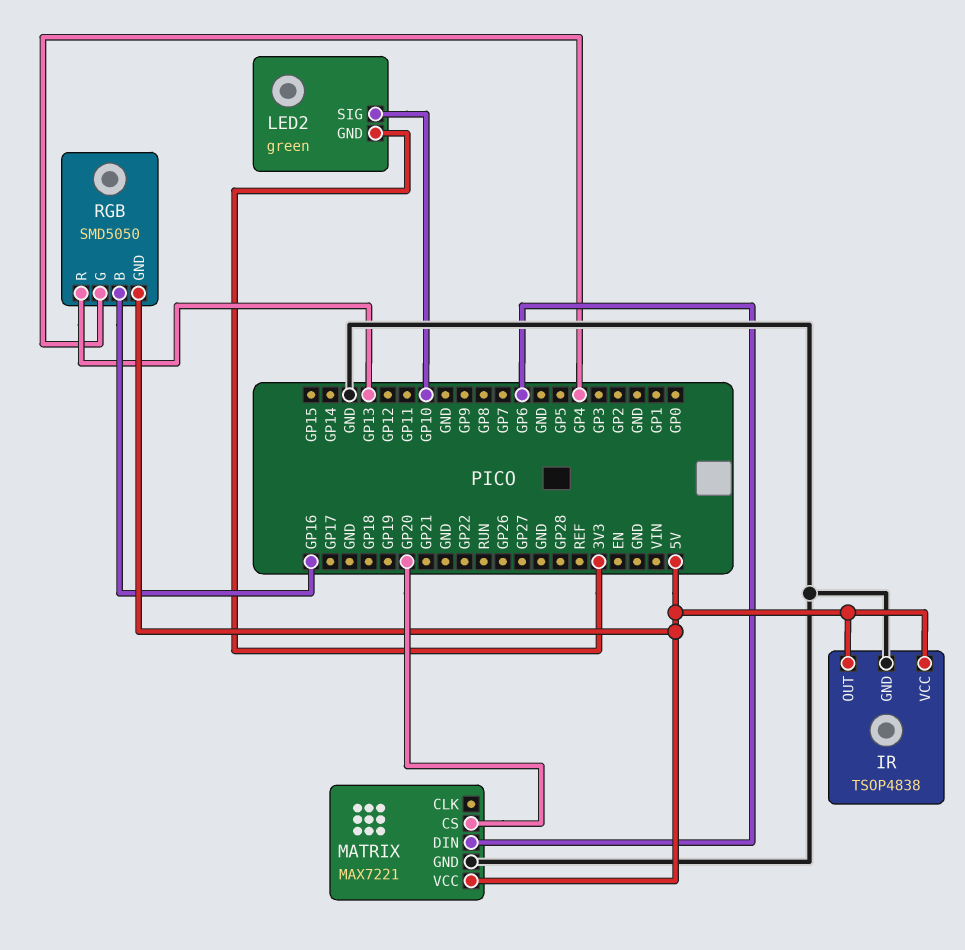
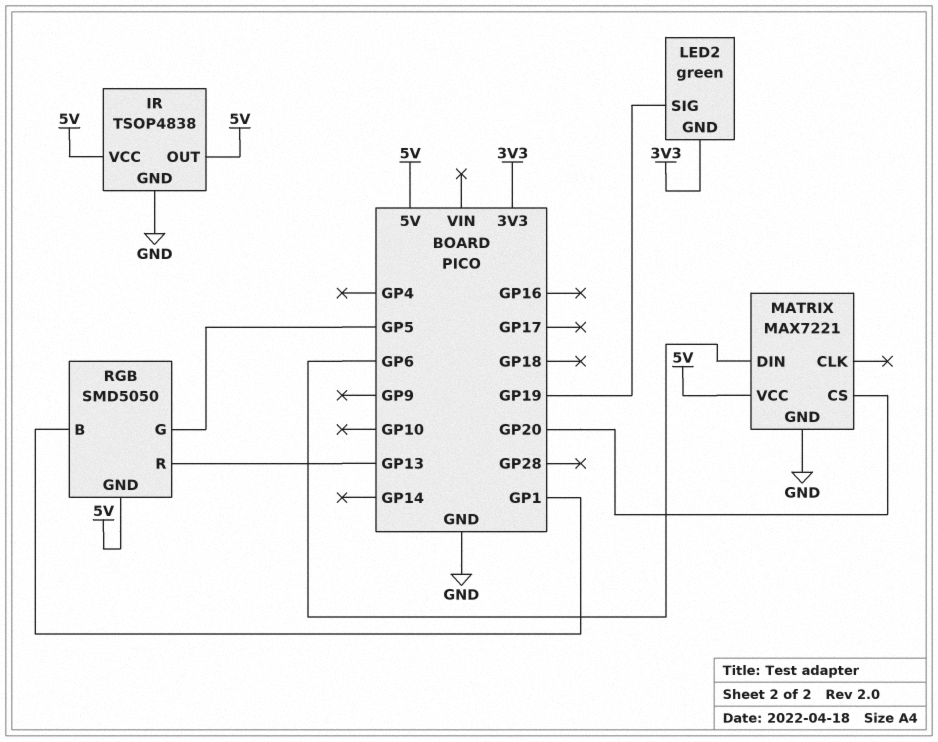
LED2 pin SIG: GP10 -> GP19
RGB pin B: GP16 -> GP1
RGB pin G: GP4 -> GP5

